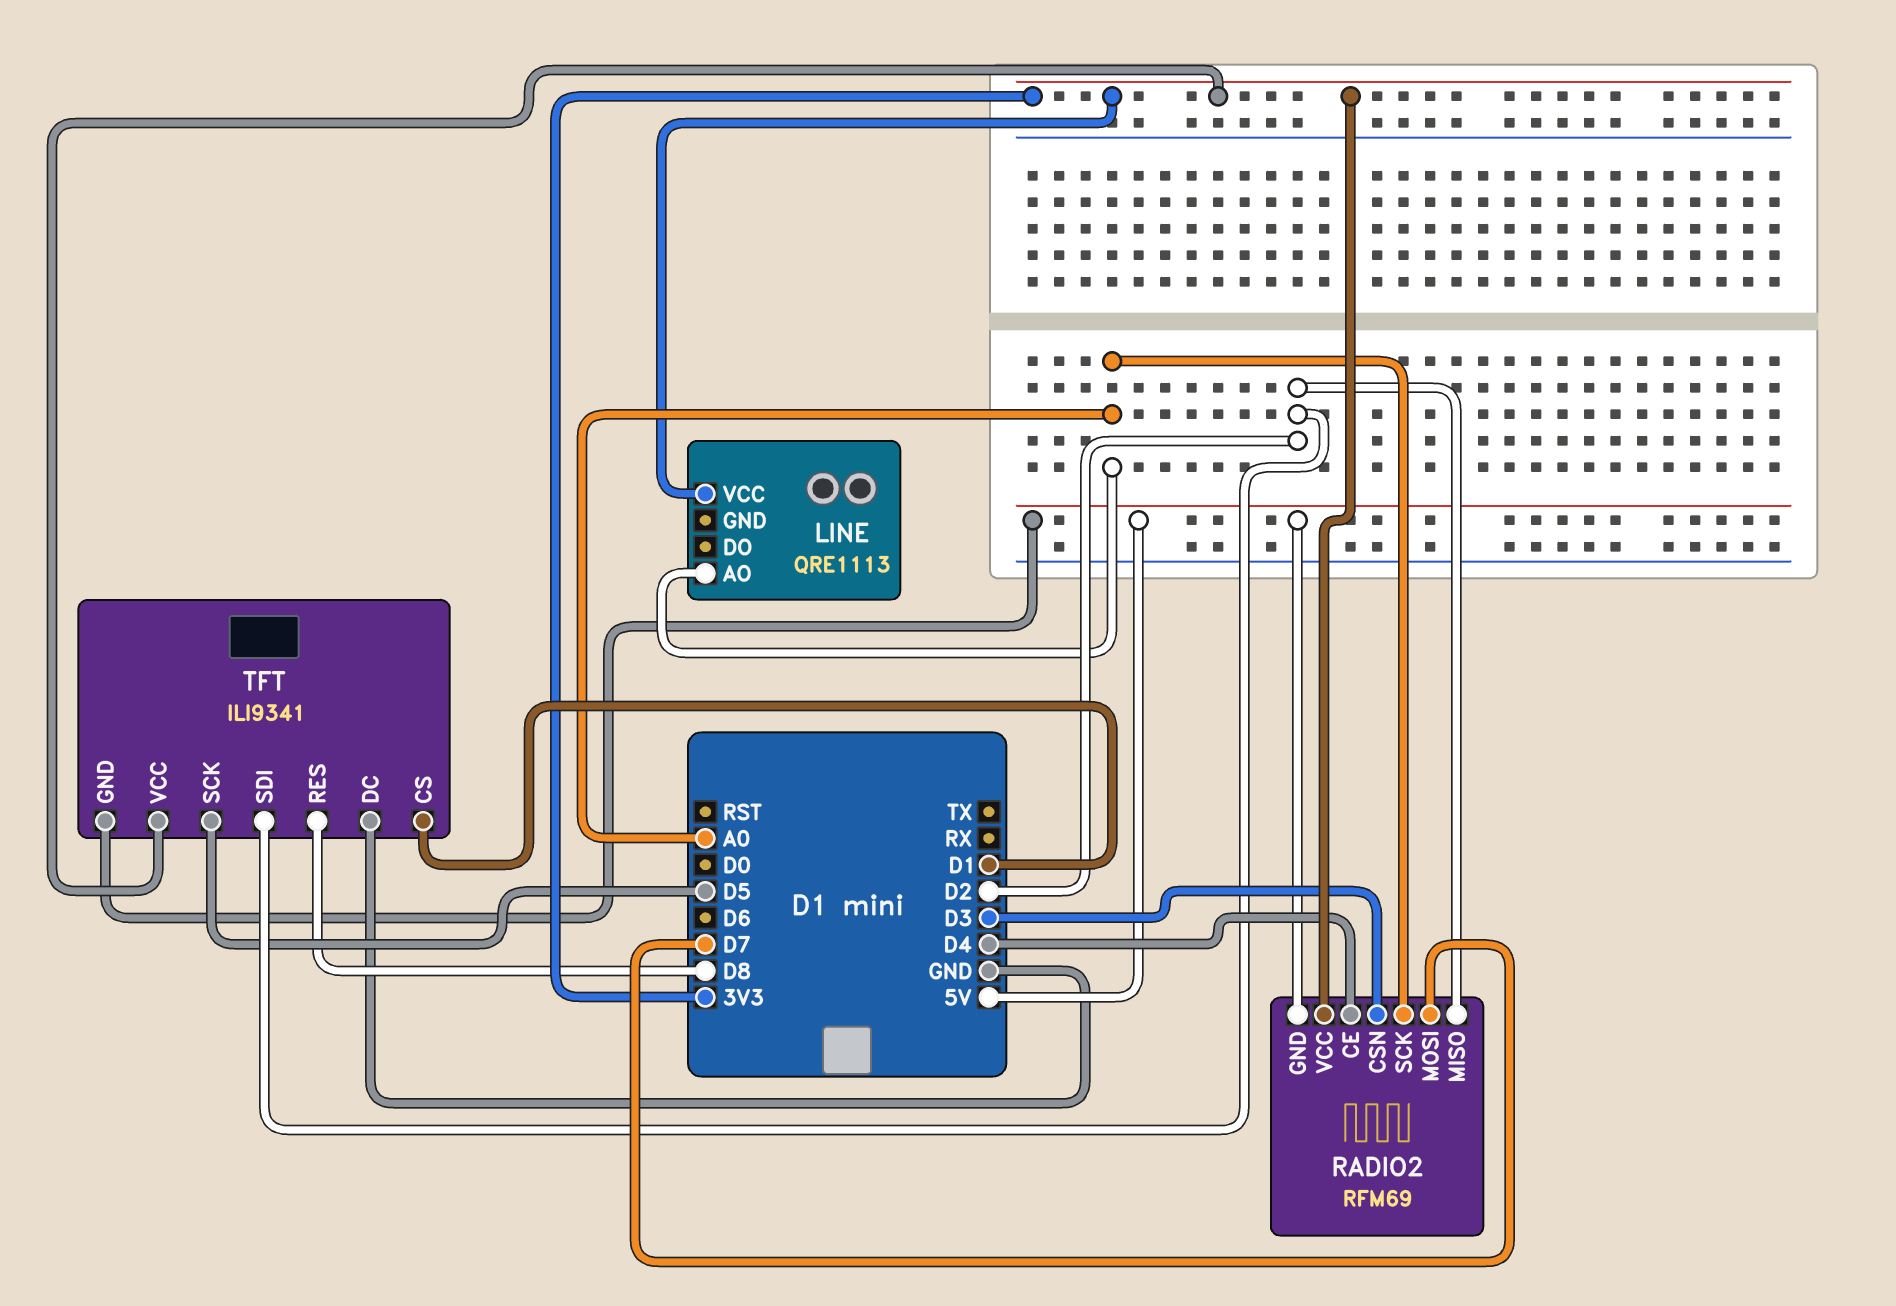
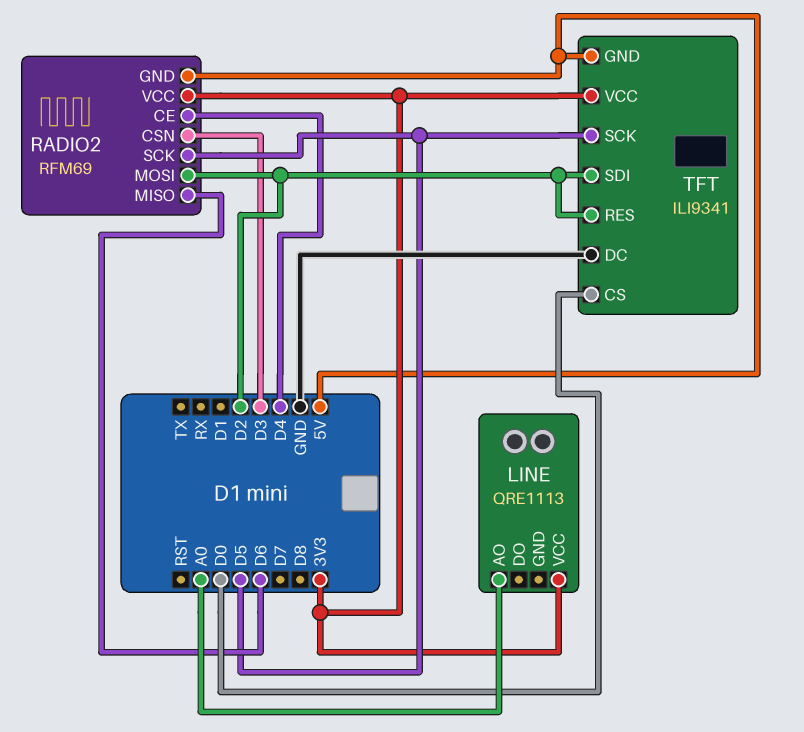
RADIO2 pin MISO: D2 -> D6
RADIO2 pin MOSI: D7 -> D2
RADIO2 pin SCK: A0 -> D5
TFT pin CS: D1 -> D0
TFT pin RES: D8 -> D2

